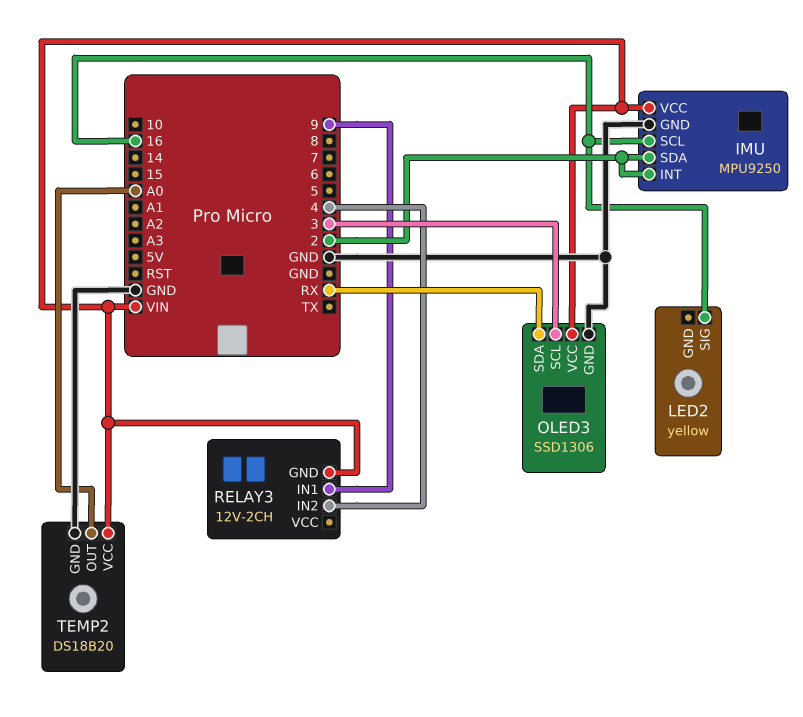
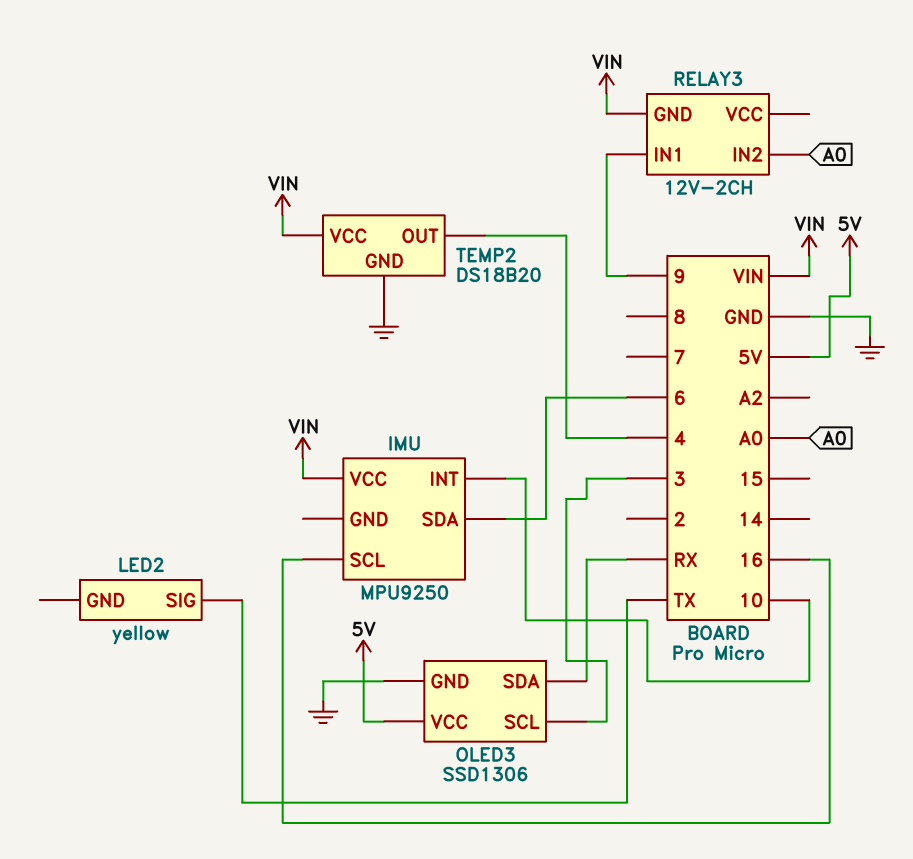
IMU pin GND: GND -> none
IMU pin INT: 2 -> 10
IMU pin SDA: 2 -> 6
LED2 pin SIG: 16 -> TX
OLED3 pin VCC: VIN -> 5V
RELAY3 pin IN2: 4 -> A0
TEMP2 pin OUT: A0 -> 4

